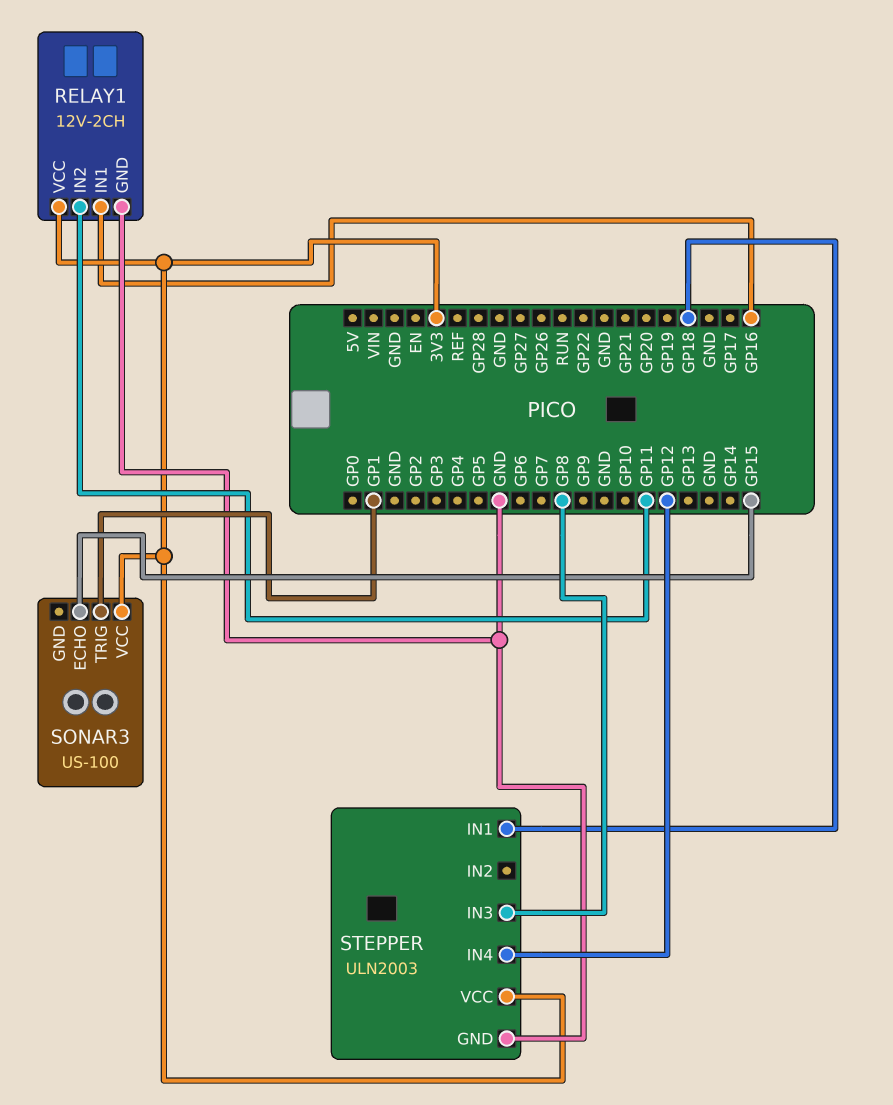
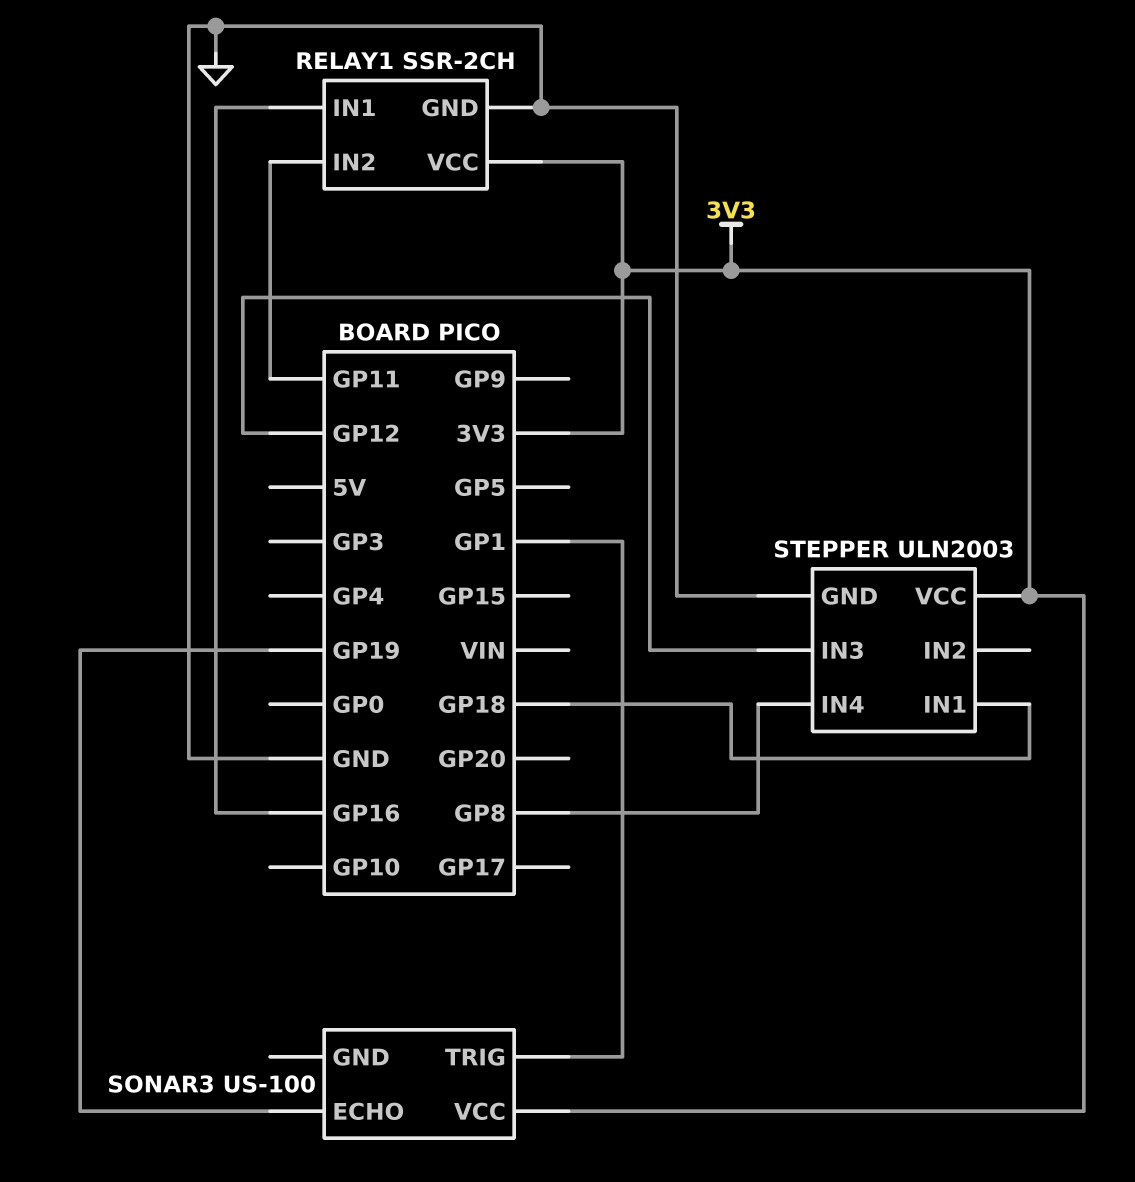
RELAY1: 12V-2CH -> SSR-2CH
SONAR3 pin ECHO: GP15 -> GP19
STEPPER pin IN3: GP8 -> GP12
STEPPER pin IN4: GP12 -> GP8

